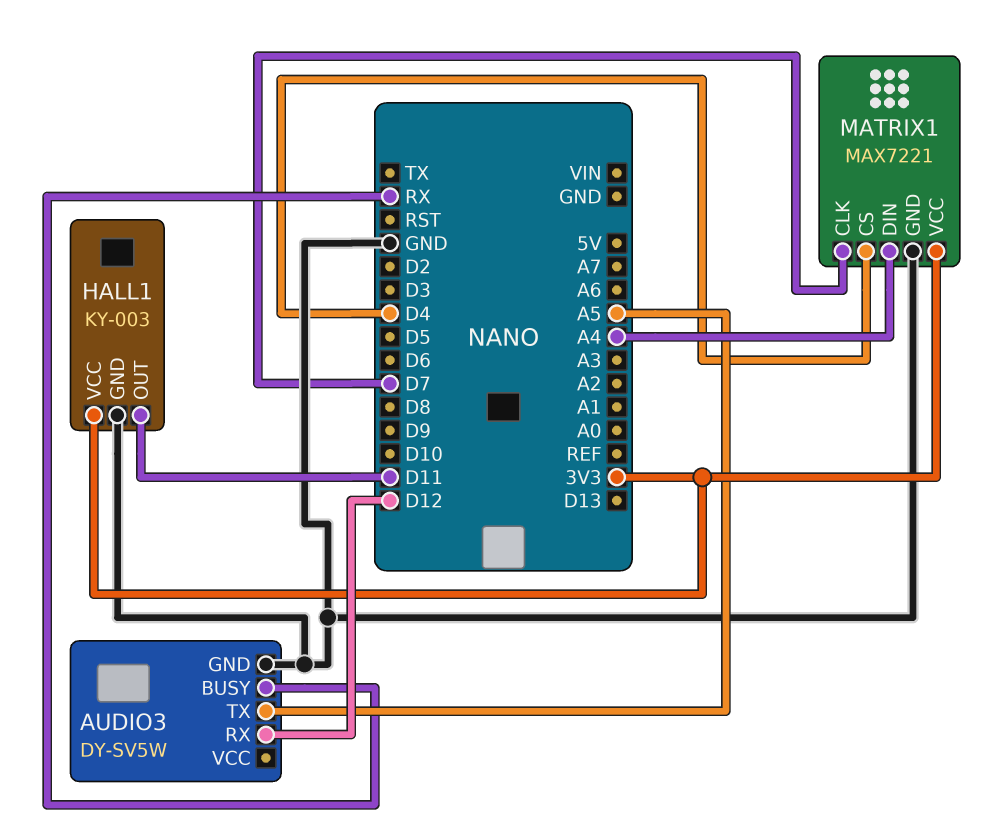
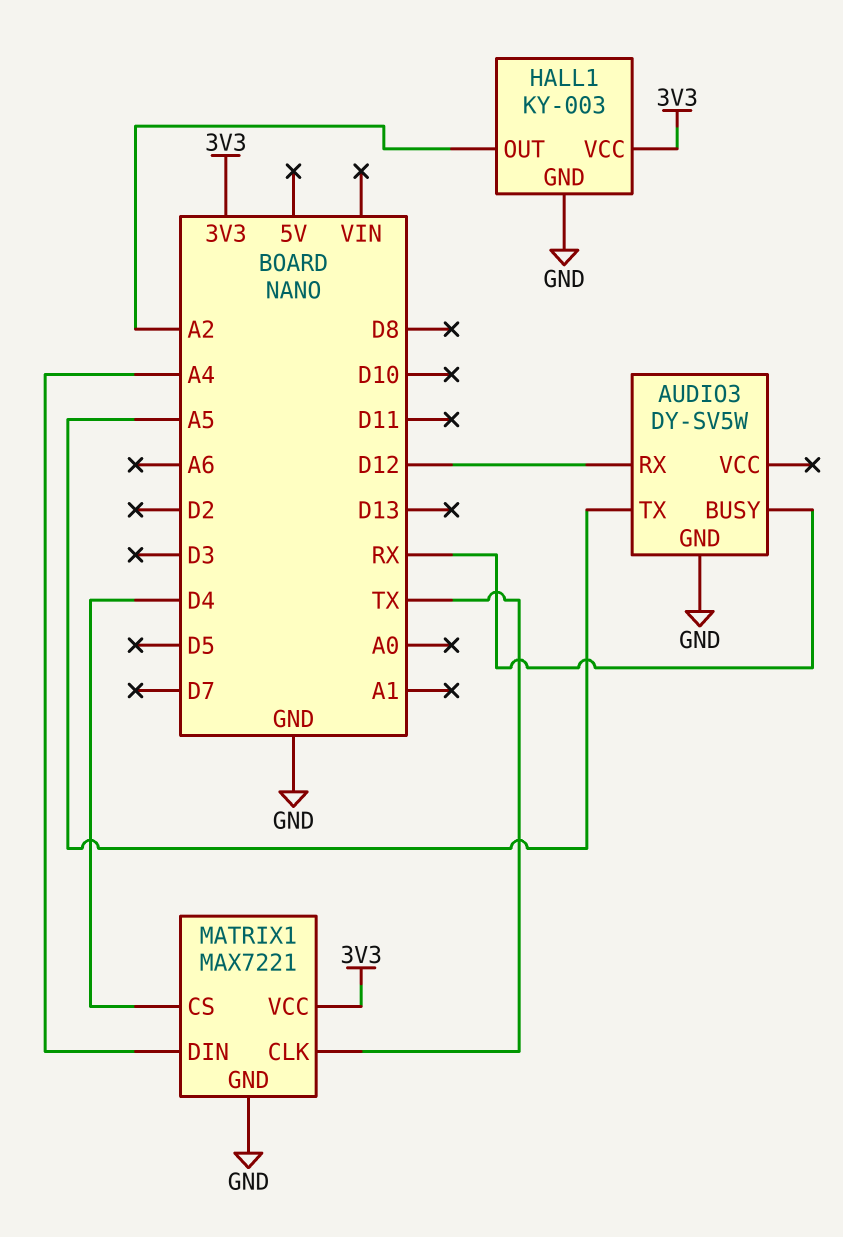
HALL1 pin OUT: D11 -> A2
MATRIX1 pin CLK: D7 -> TX

